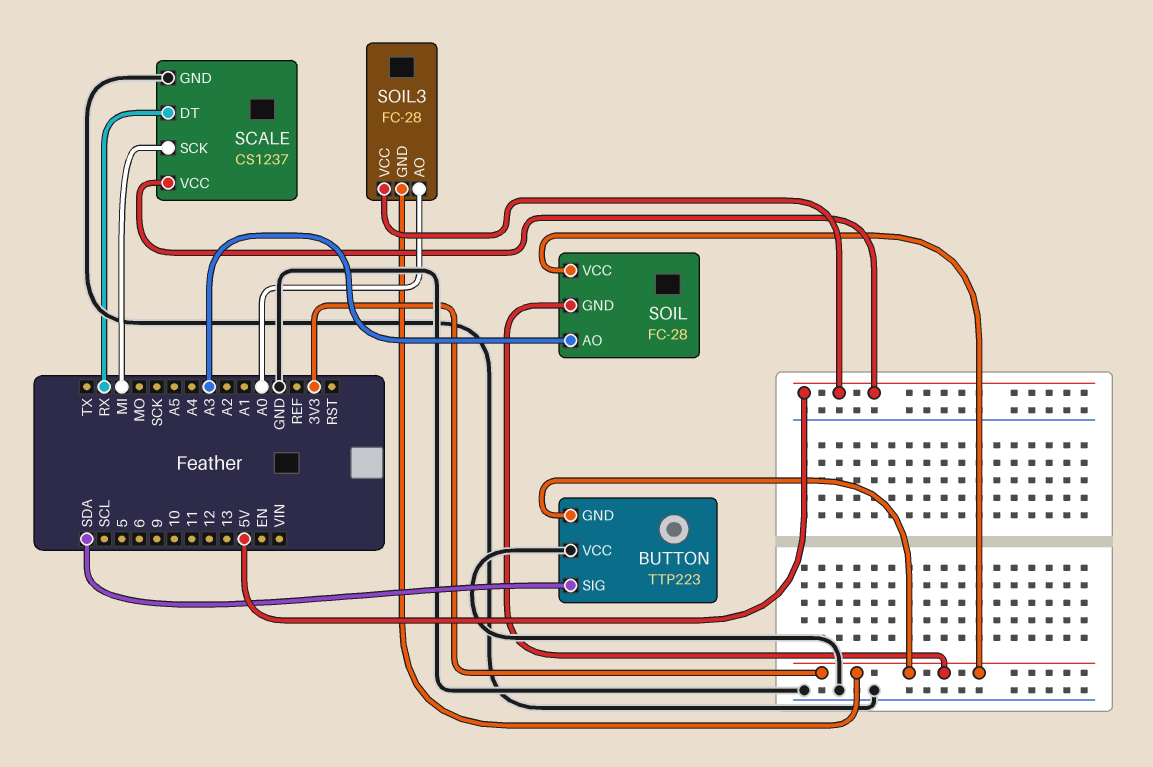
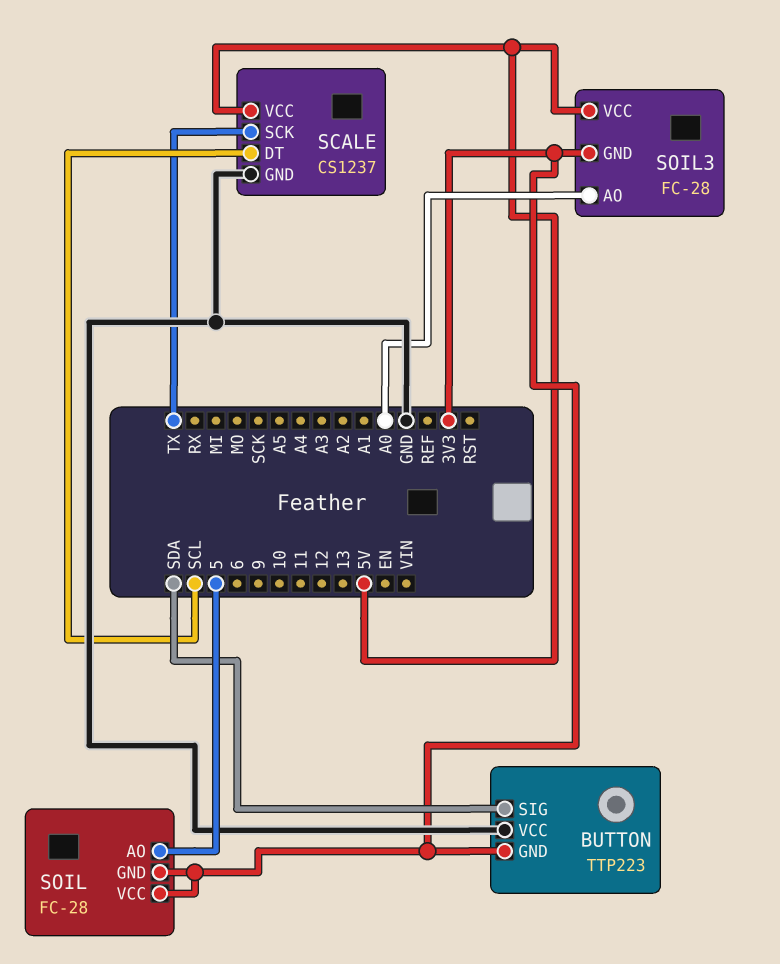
SCALE pin DT: RX -> SCL
SCALE pin SCK: MI -> TX
SOIL pin AO: A3 -> 5

